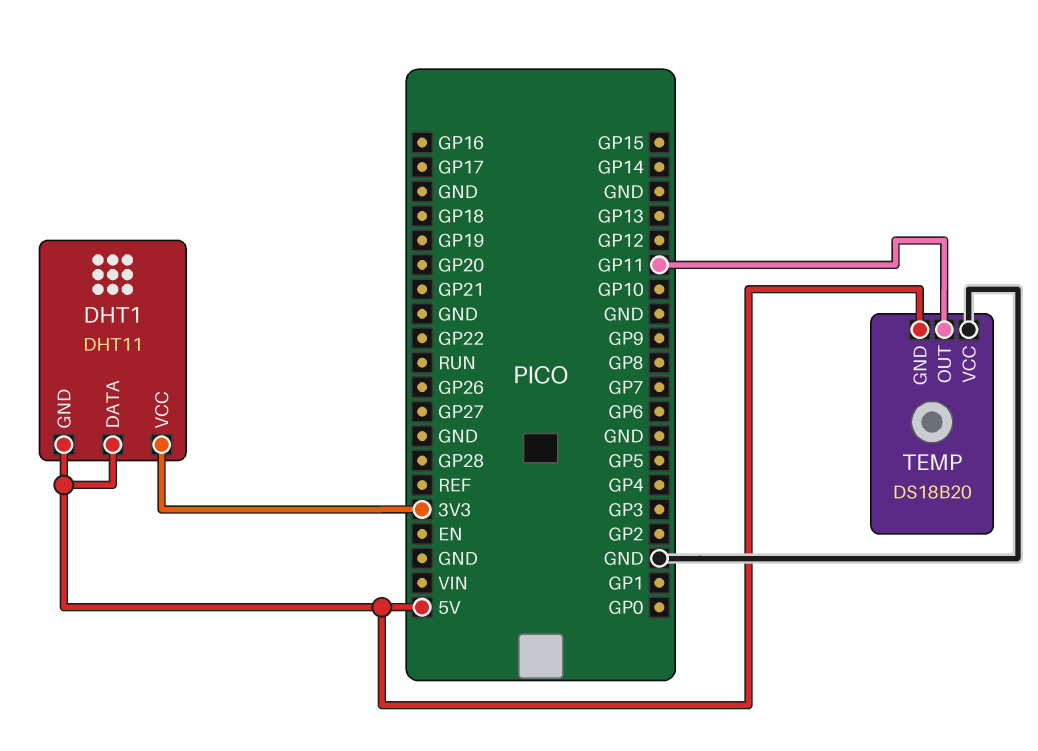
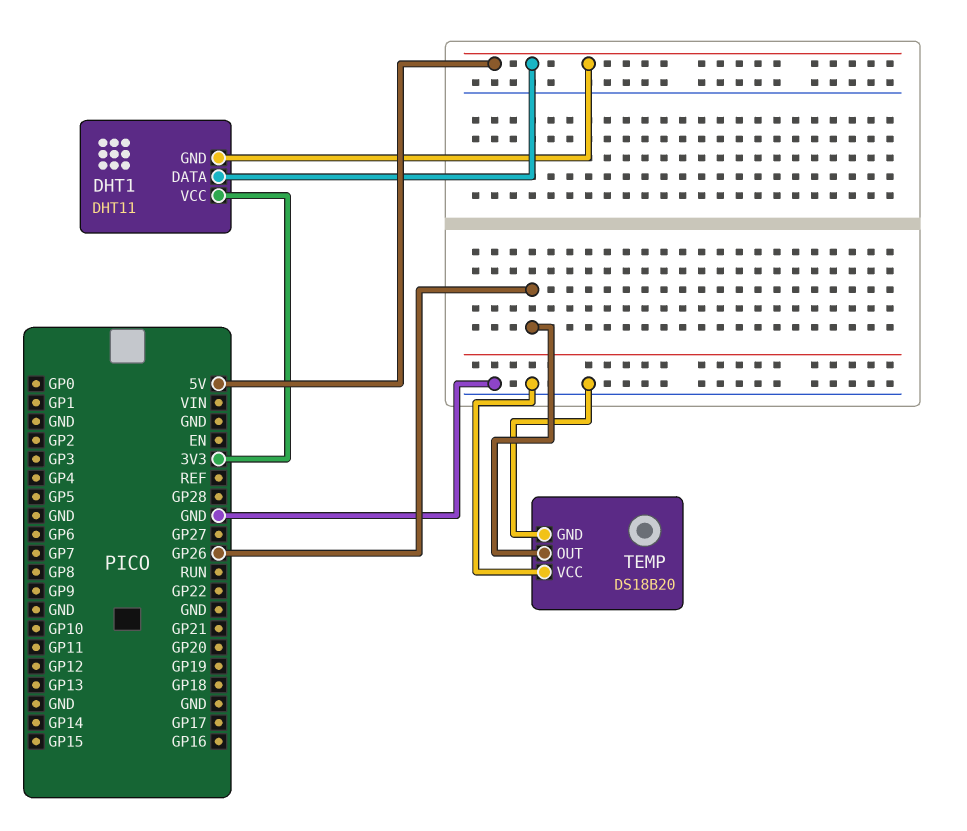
TEMP pin GND: 5V -> GND
TEMP pin OUT: GP11 -> GP26

